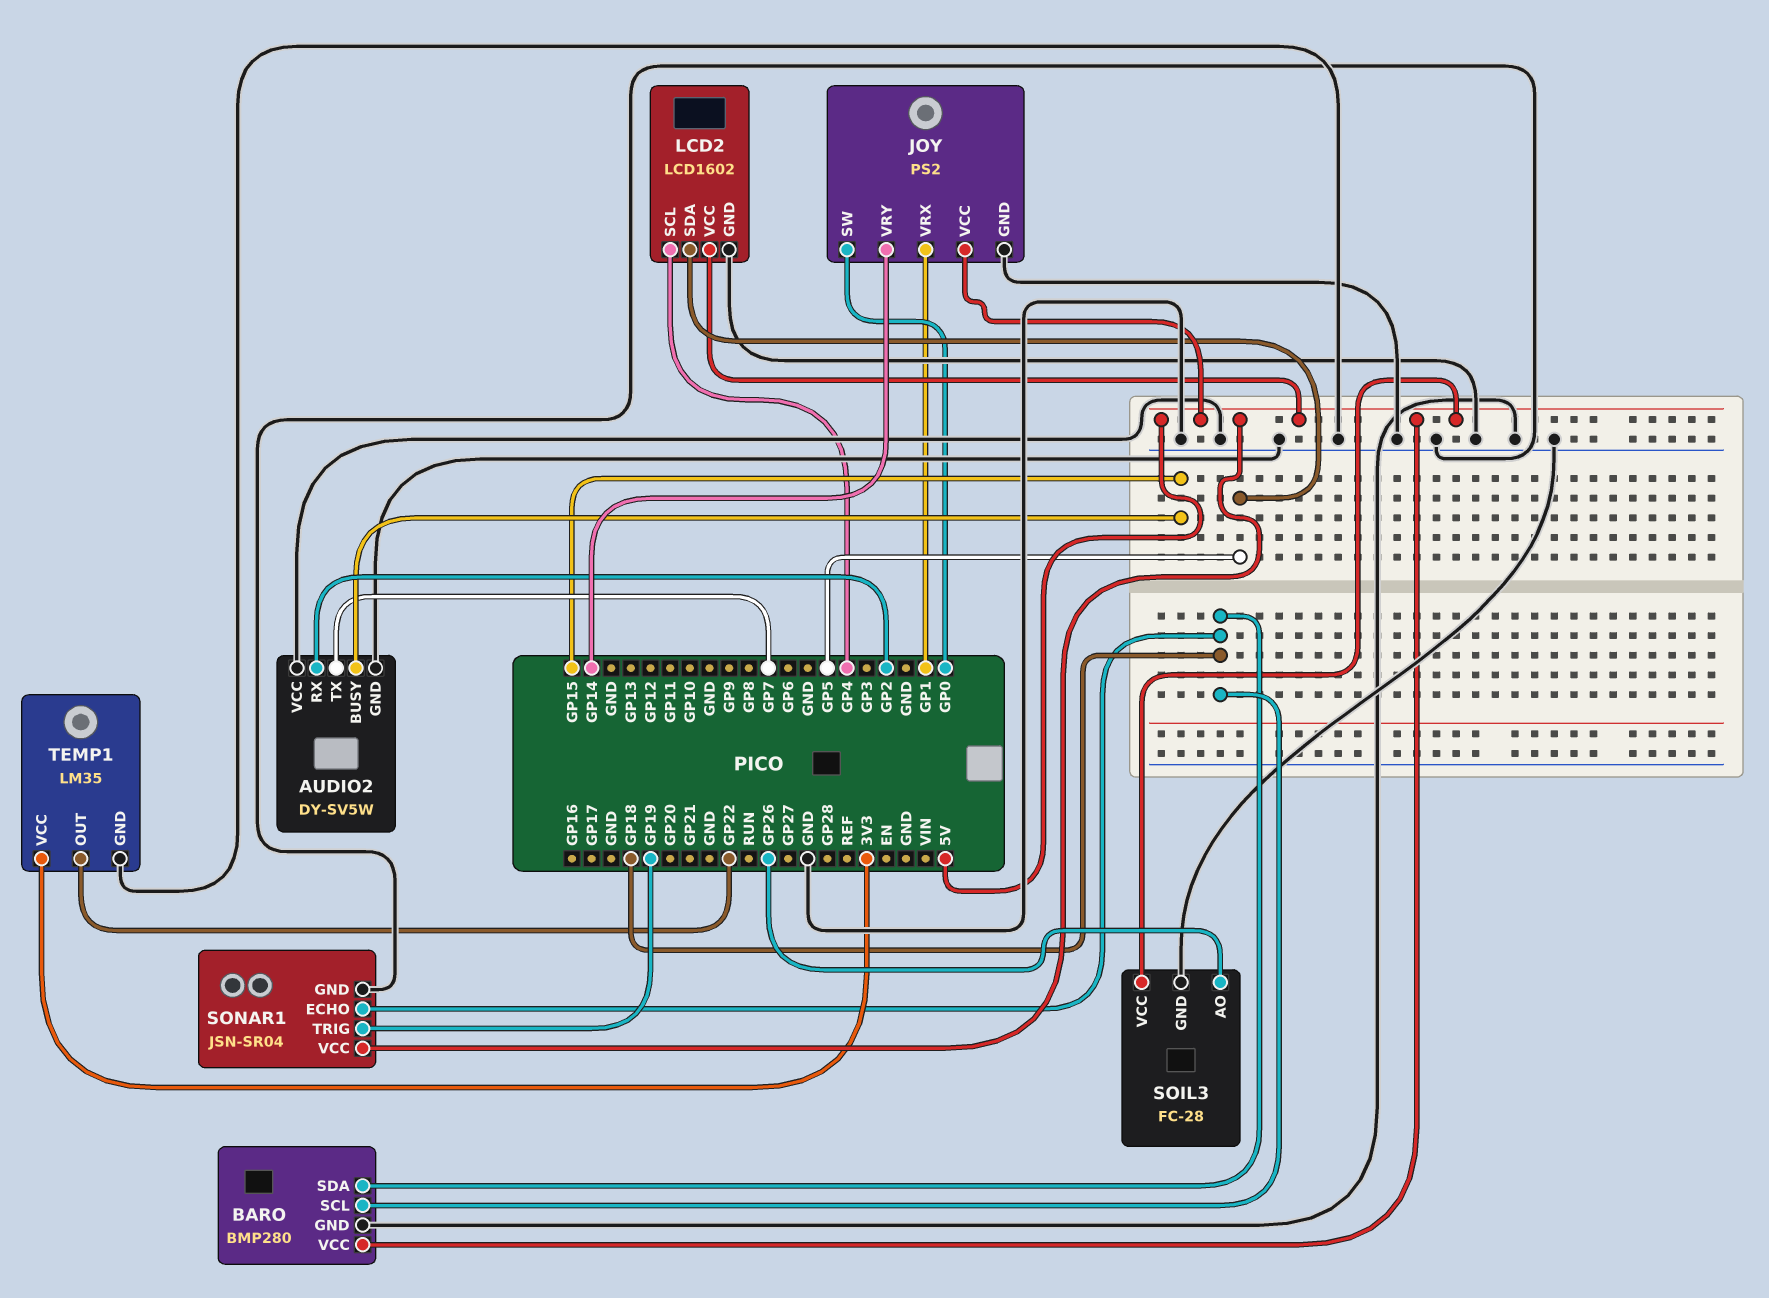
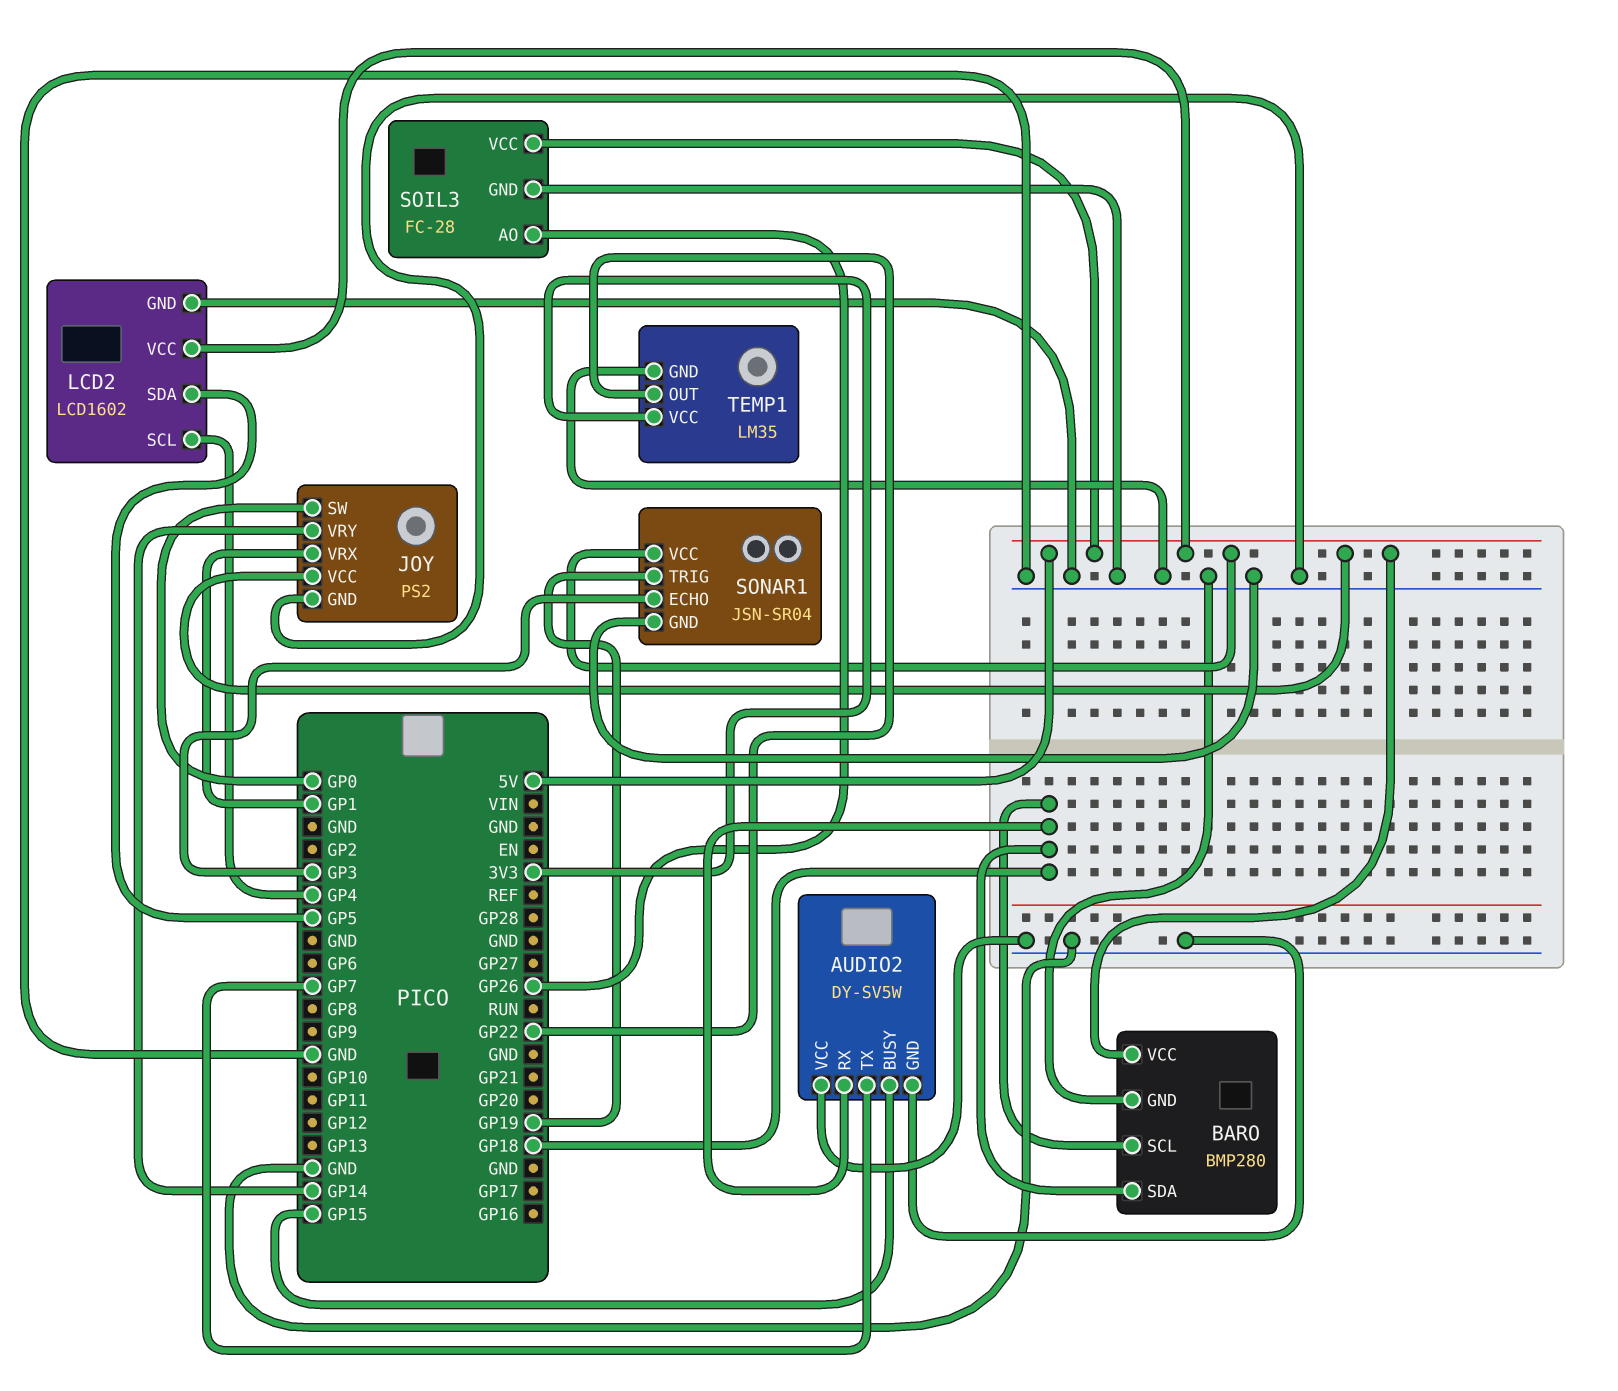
AUDIO2 pin RX: GP2 -> GP18
SONAR1 pin ECHO: GP18 -> GP3

